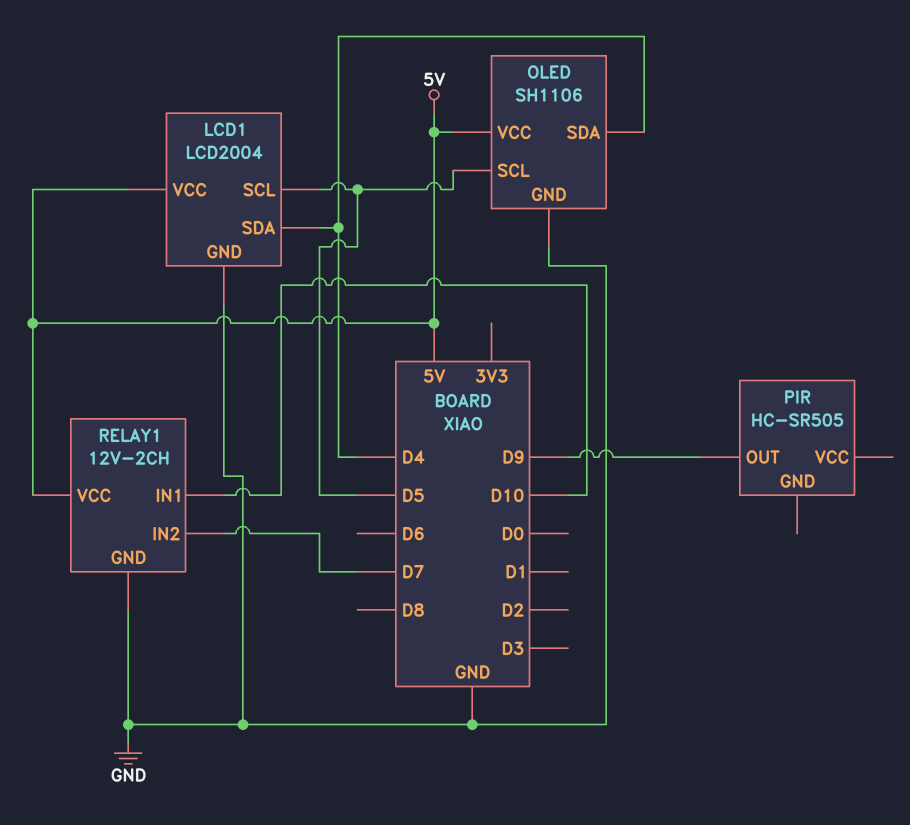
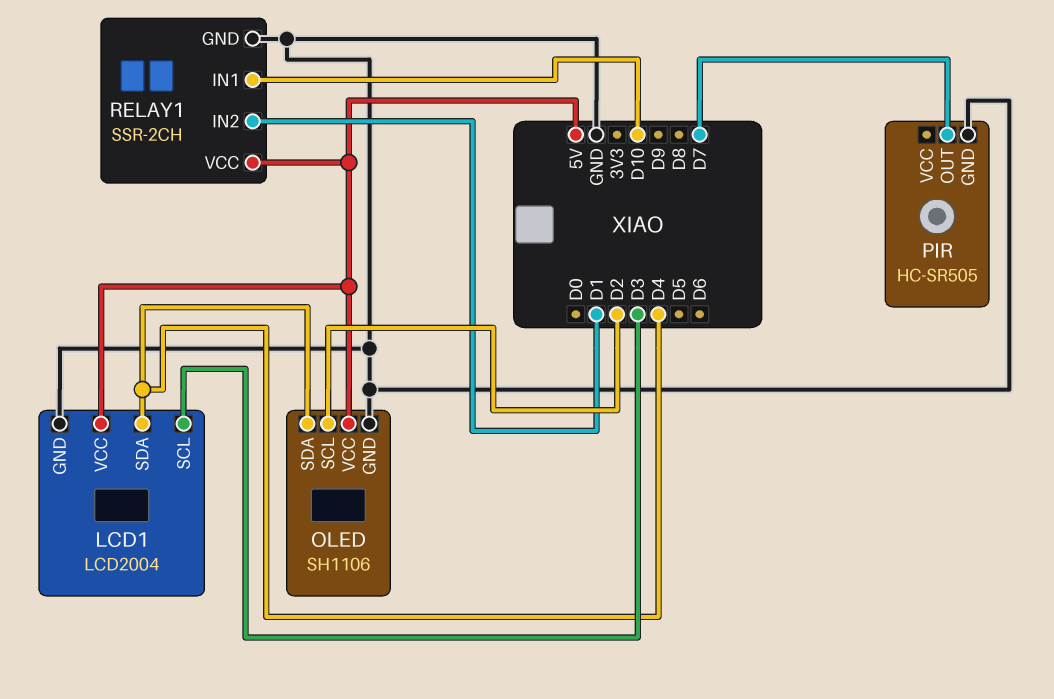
LCD1 pin SCL: D5 -> D3
OLED pin SCL: D5 -> D2
PIR pin GND: none -> GND
PIR pin OUT: D9 -> D7
RELAY1: 12V-2CH -> SSR-2CH
RELAY1 pin IN2: D7 -> D1

